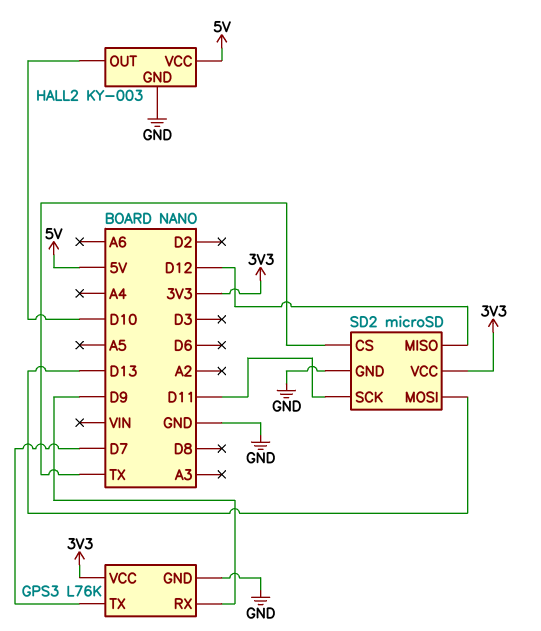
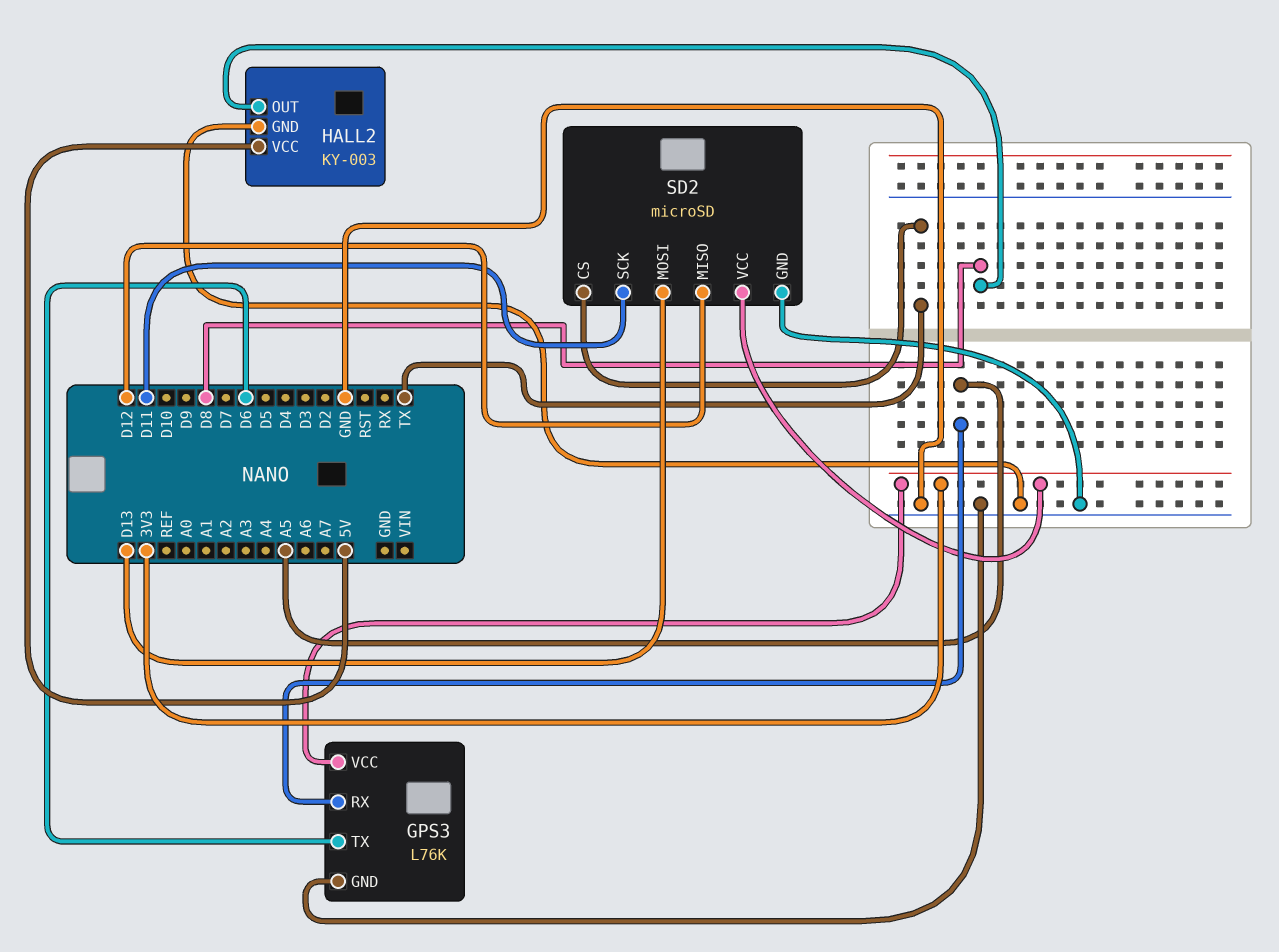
GPS3 pin RX: D9 -> A5
GPS3 pin TX: D7 -> D6
HALL2 pin OUT: D10 -> D8

